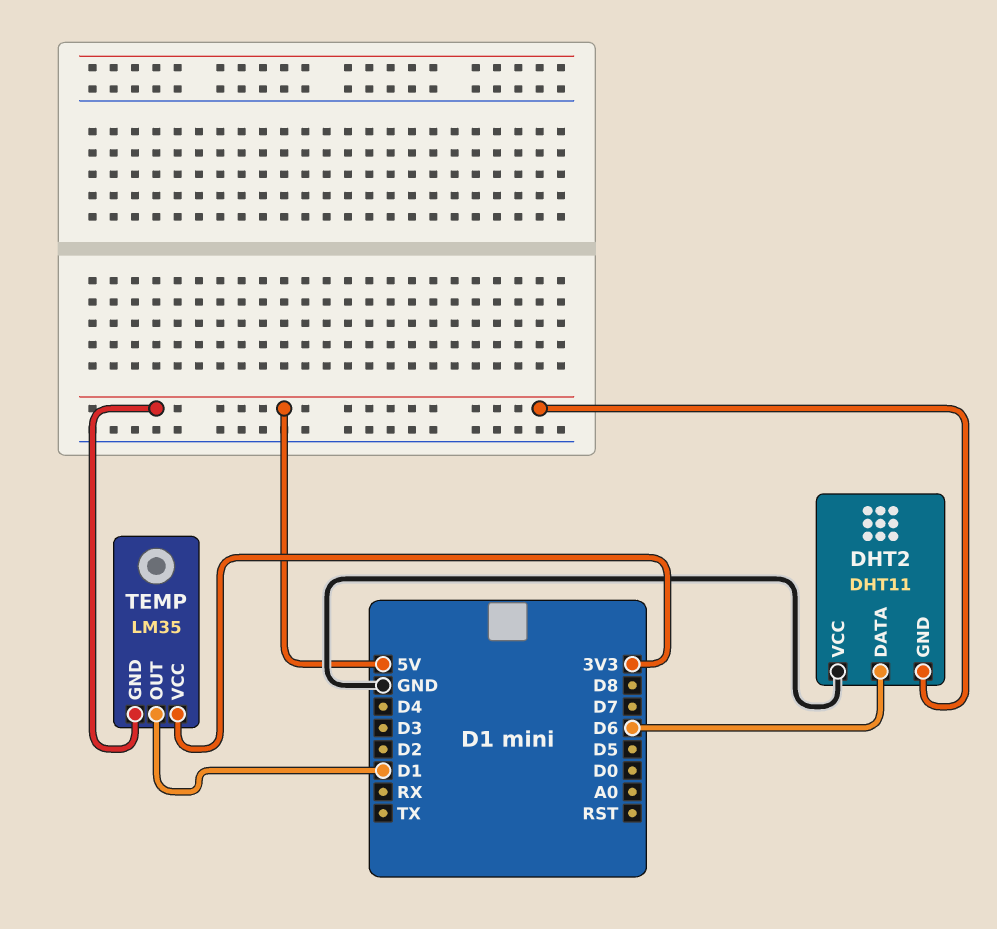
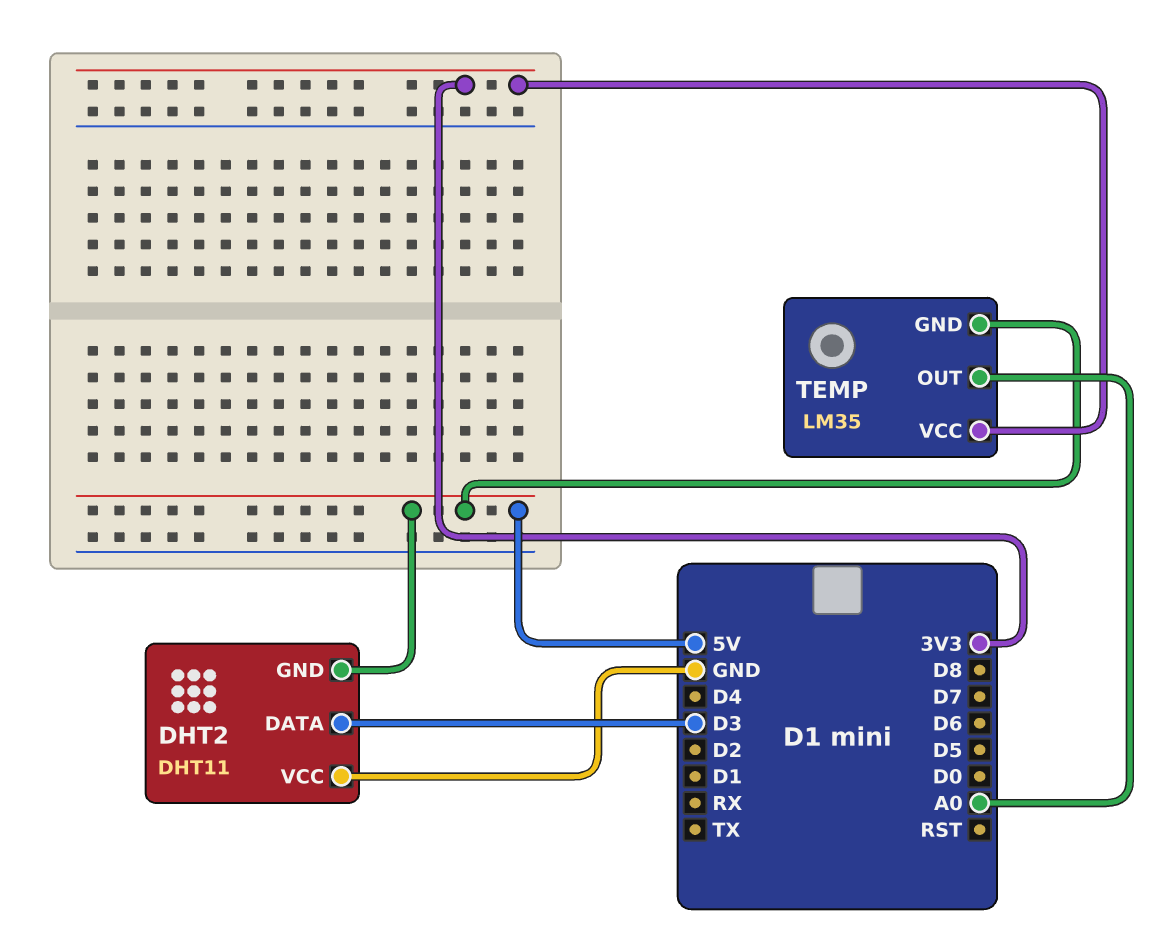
DHT2 pin DATA: D6 -> D3
TEMP pin OUT: D1 -> A0

